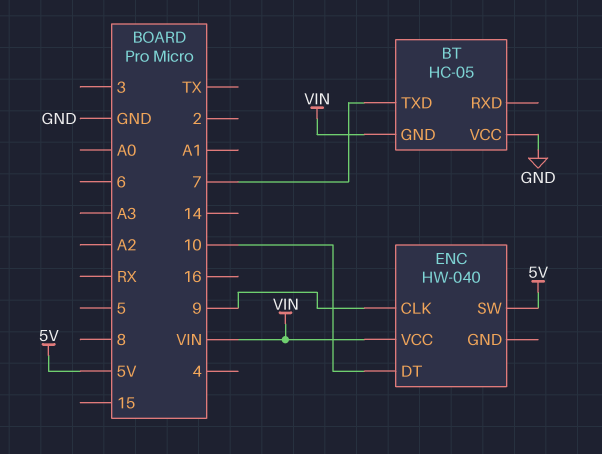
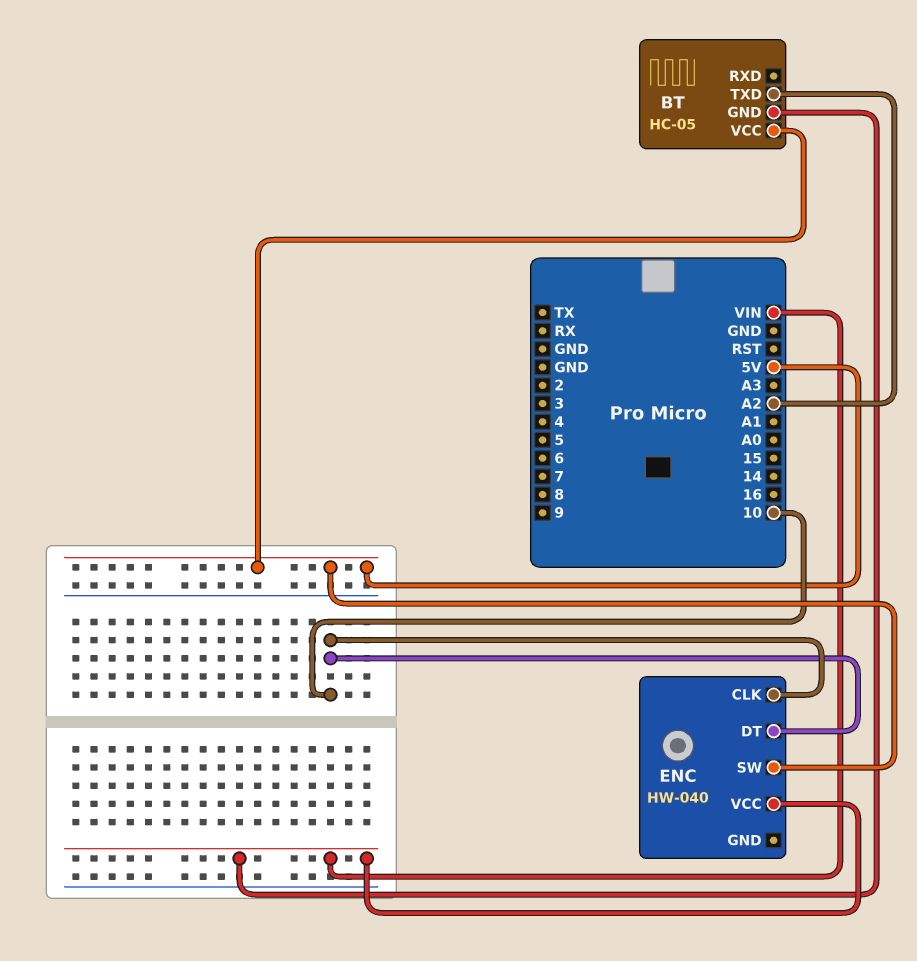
BT pin TXD: 7 -> A2
BT pin VCC: GND -> 5V
ENC pin CLK: 9 -> 10

